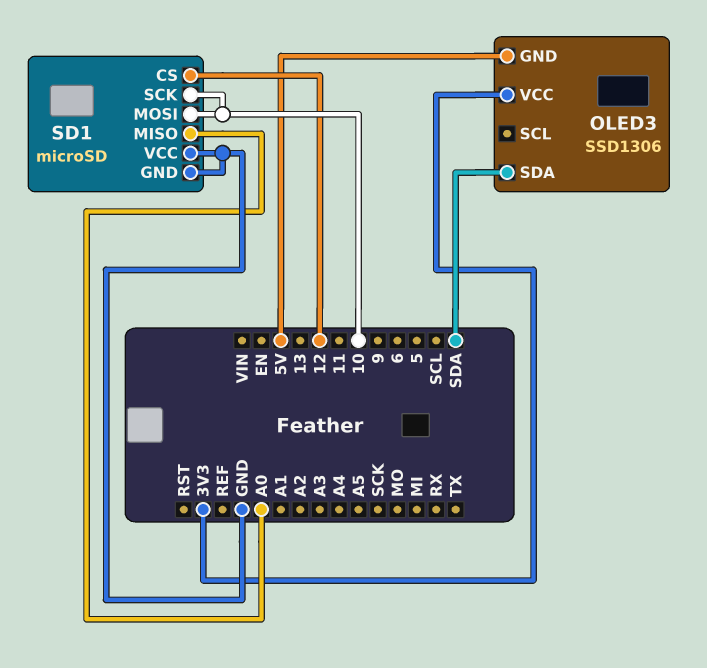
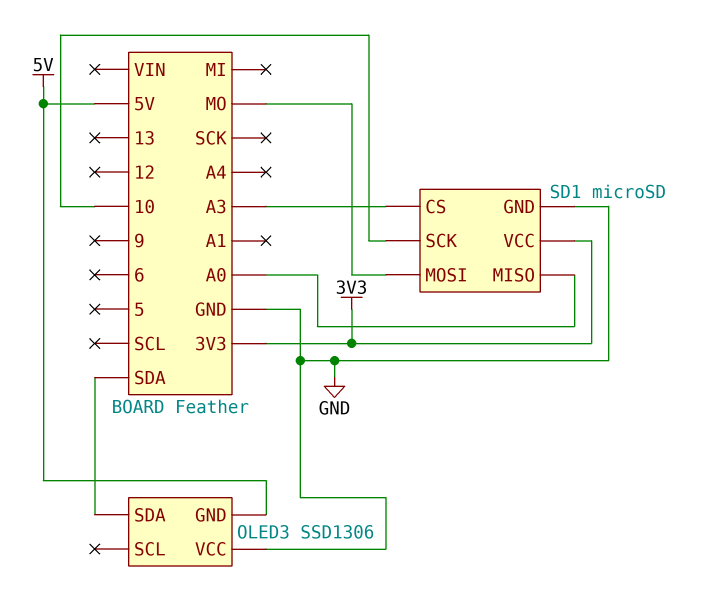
OLED3 pin VCC: 3V3 -> GND
SD1 pin CS: 12 -> A3
SD1 pin MOSI: 10 -> MO
SD1 pin VCC: GND -> 3V3

